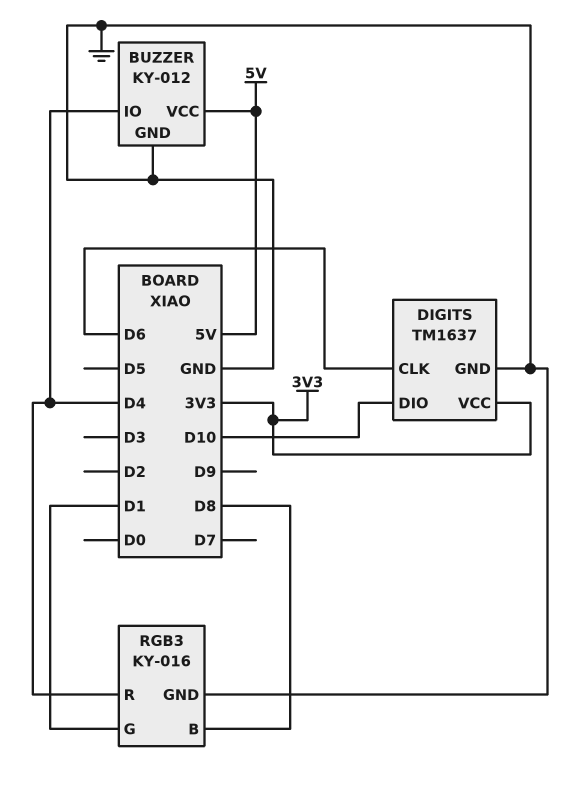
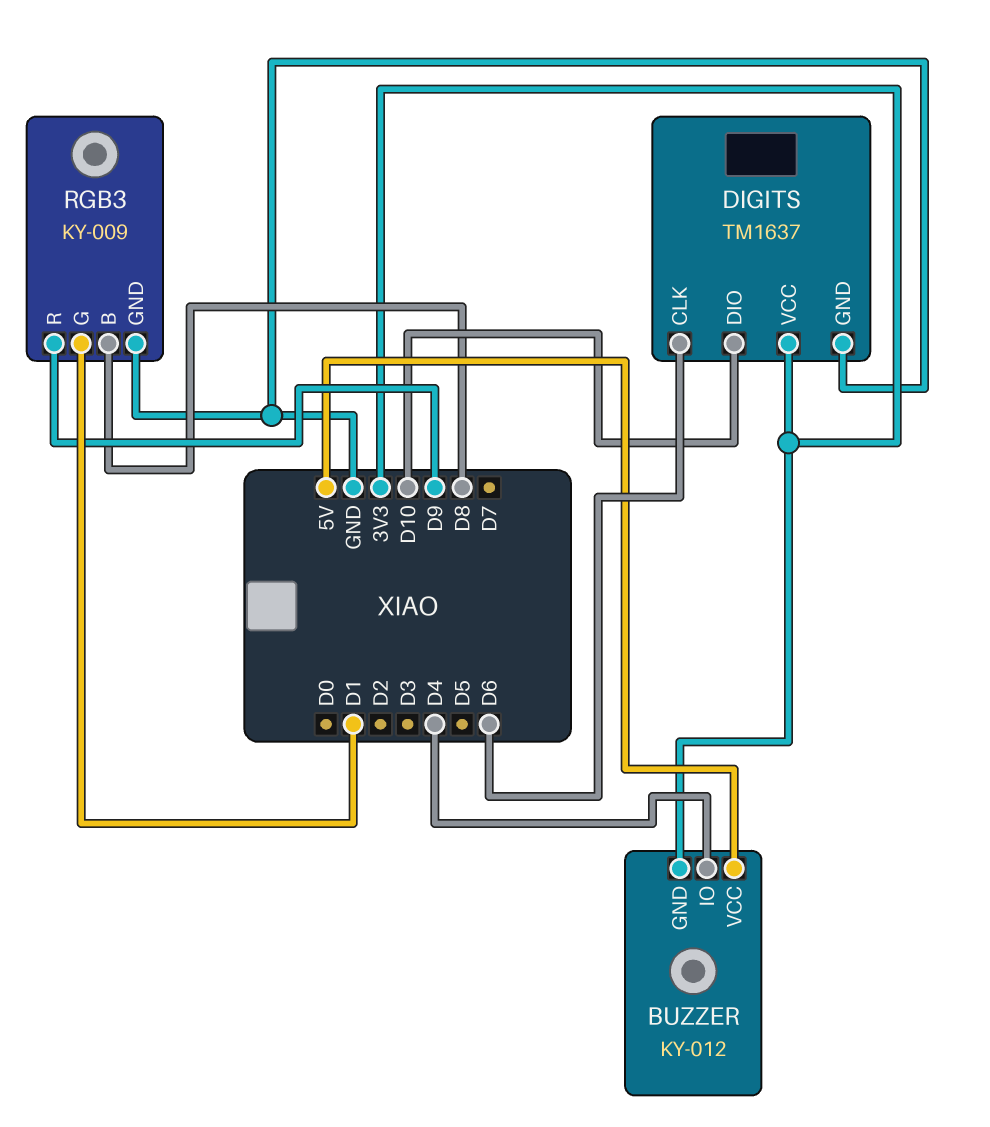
BUZZER pin GND: GND -> 3V3
RGB3: KY-016 -> KY-009
RGB3 pin R: D4 -> D9

